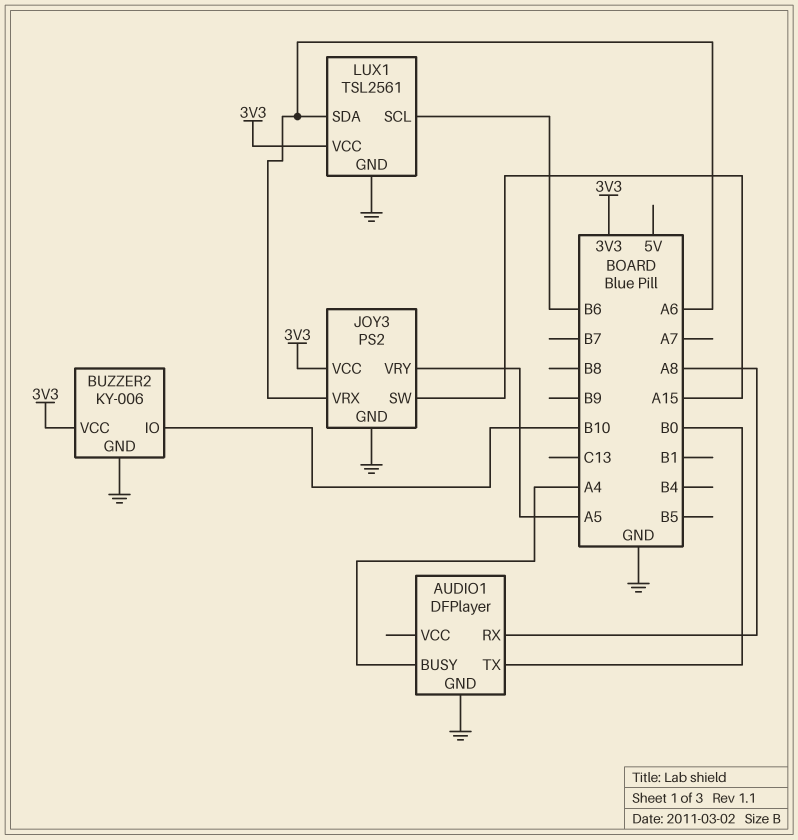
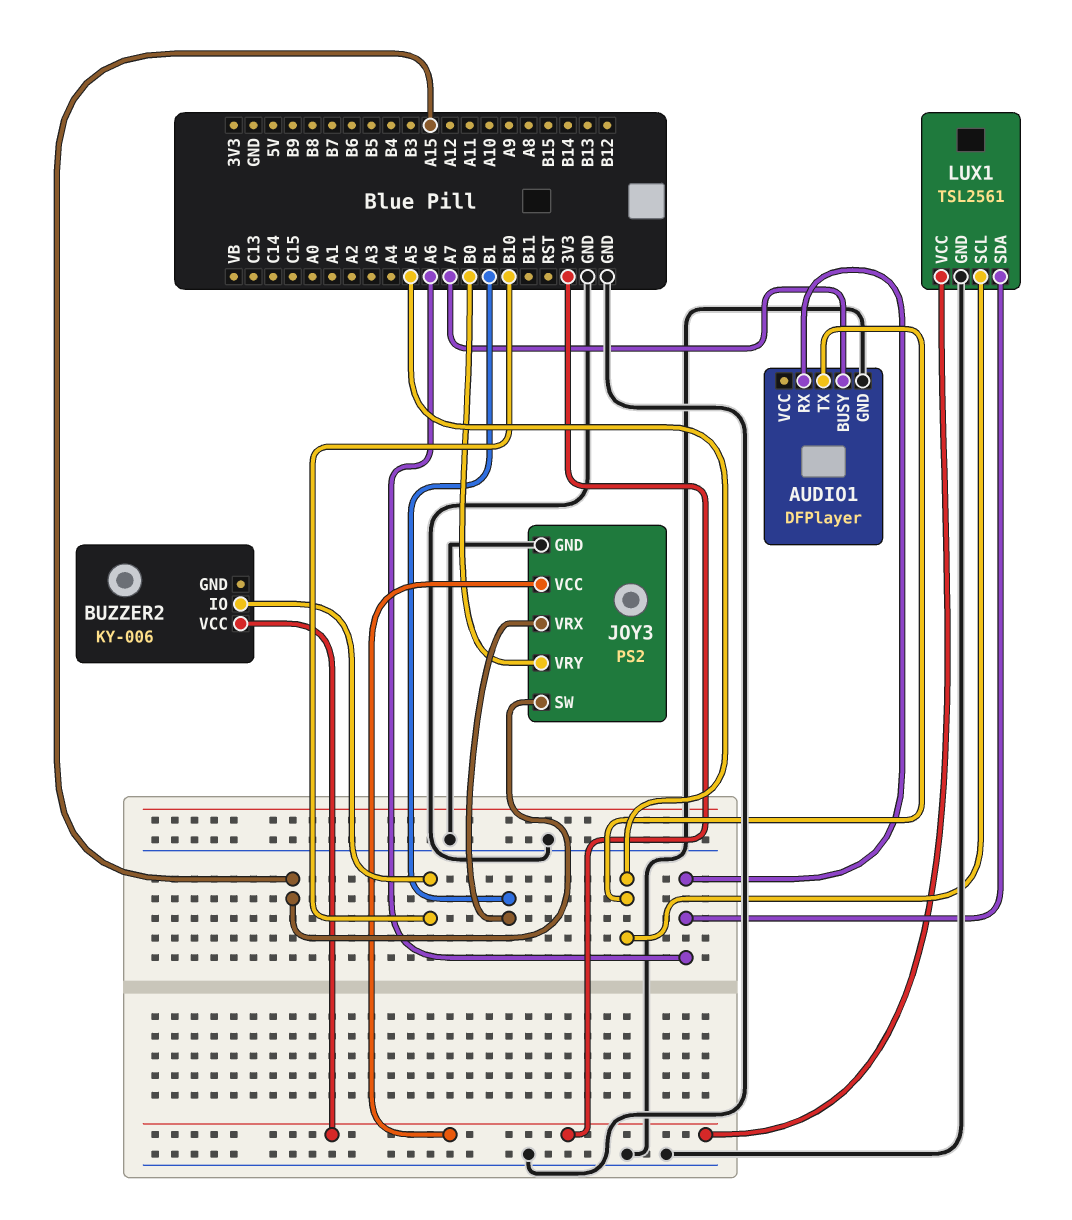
AUDIO1 pin BUSY: A4 -> A7
AUDIO1 pin RX: A8 -> A6
AUDIO1 pin TX: B0 -> A5
BUZZER2 pin GND: GND -> none
JOY3 pin VRX: A6 -> B1
JOY3 pin VRY: A5 -> B0
LUX1 pin SCL: B6 -> A5

